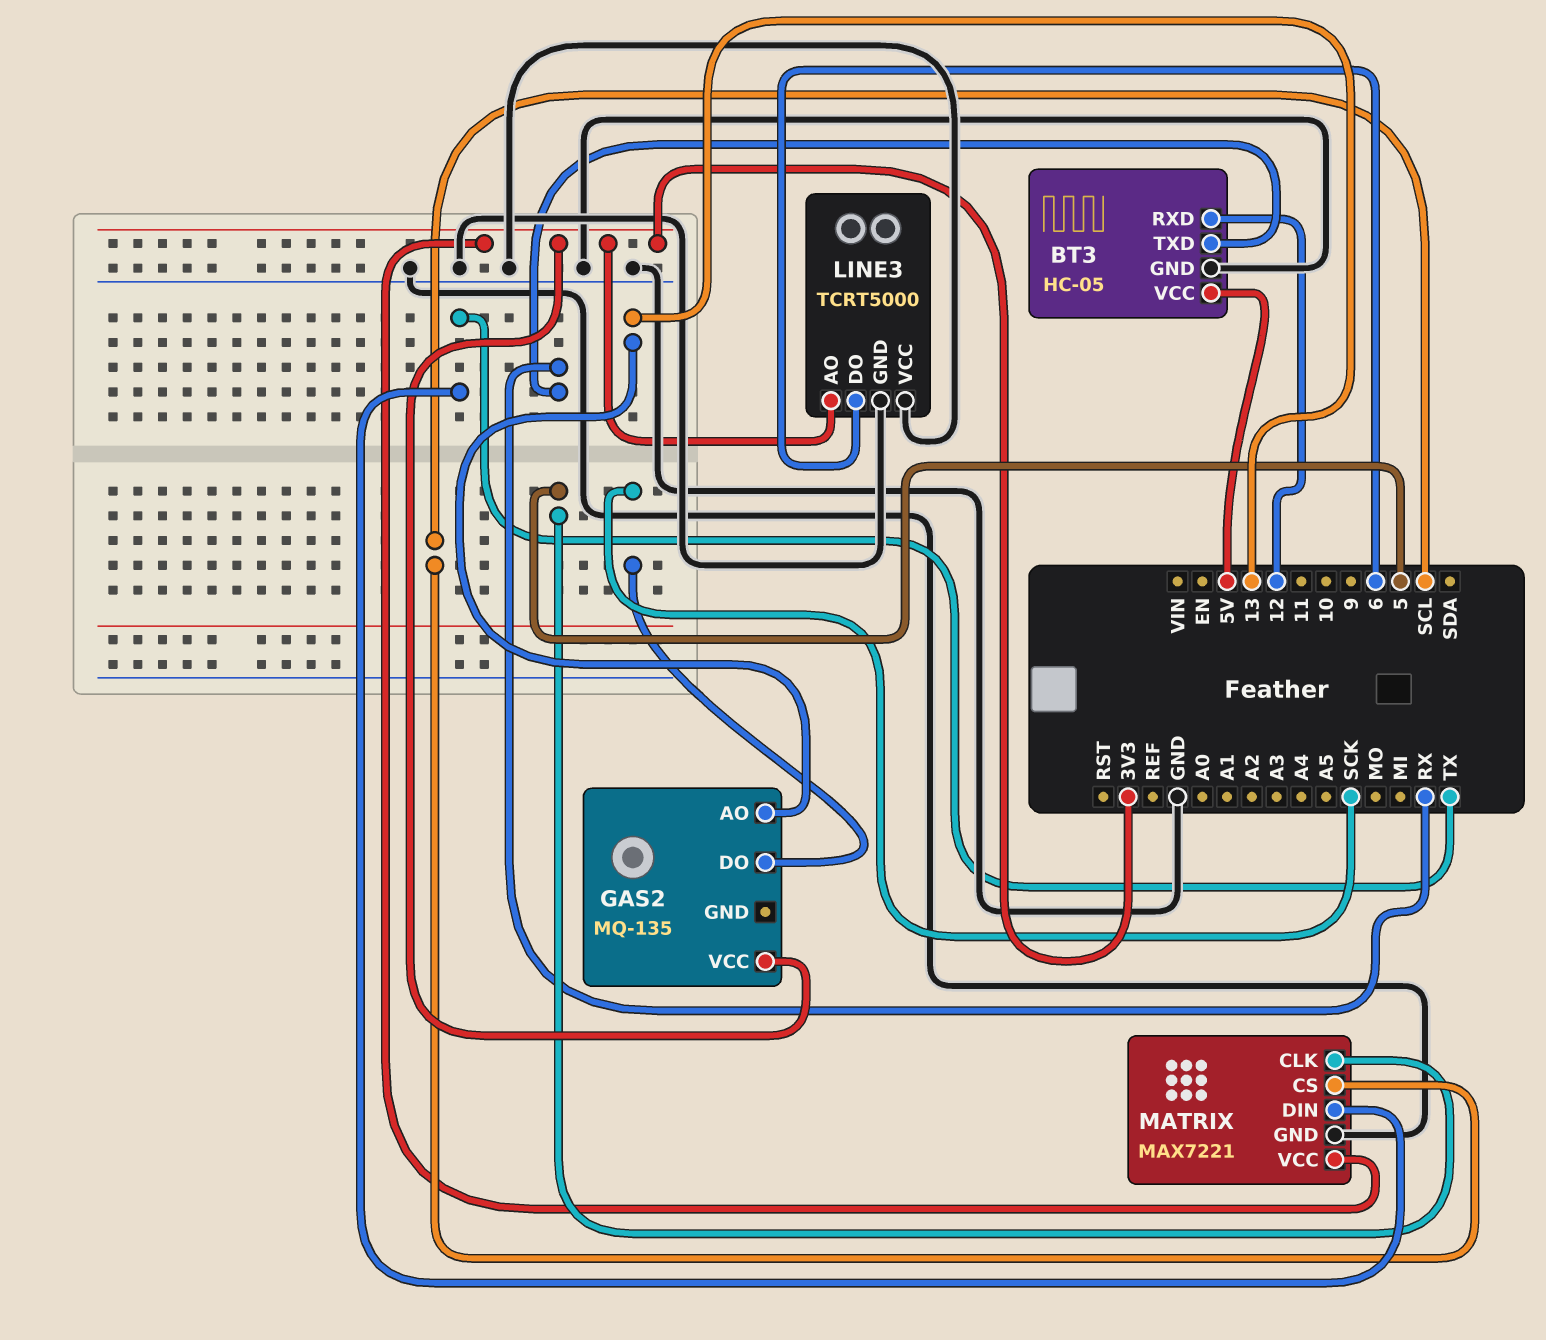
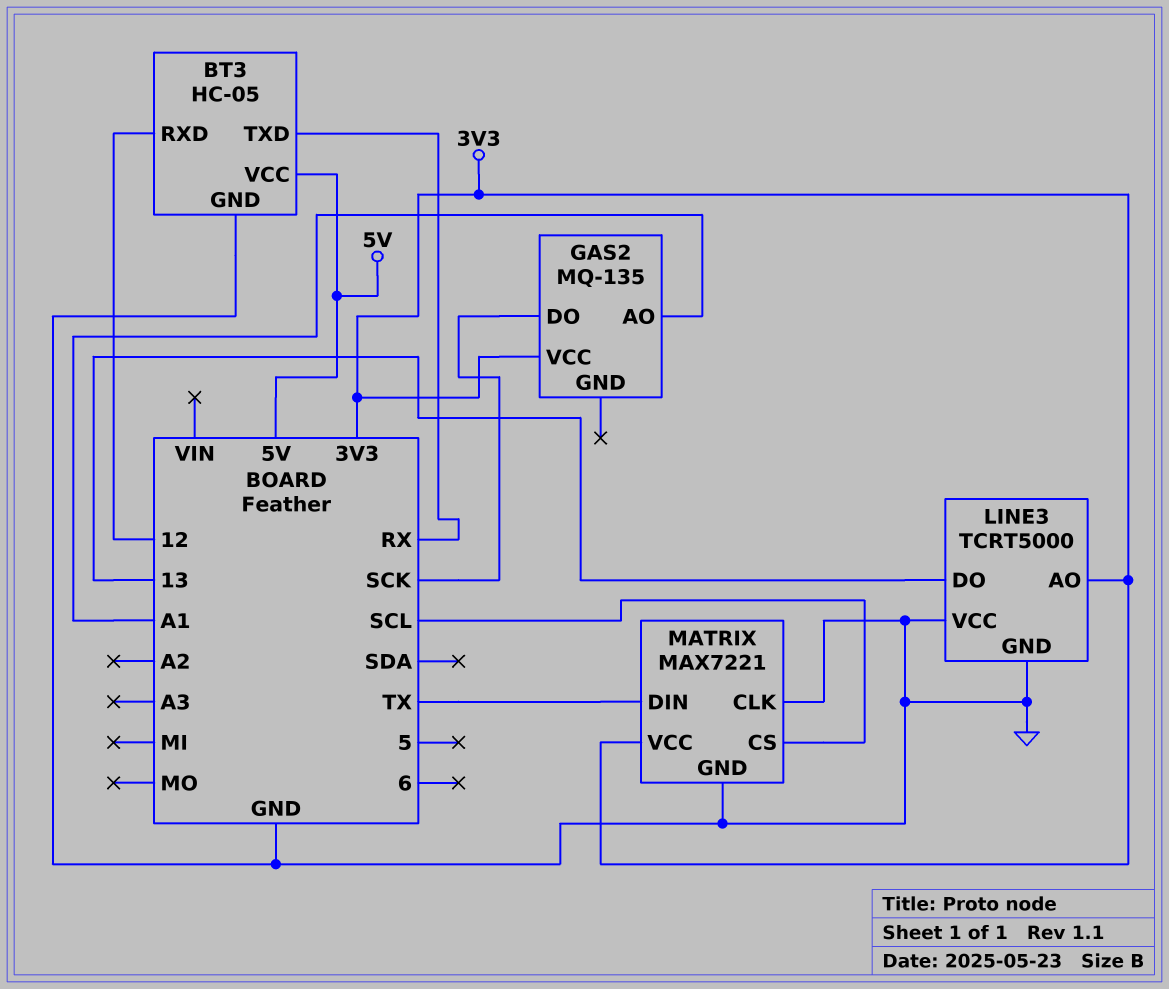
GAS2 pin AO: 13 -> A1
LINE3 pin DO: 6 -> 13
MATRIX pin CLK: 5 -> GND

